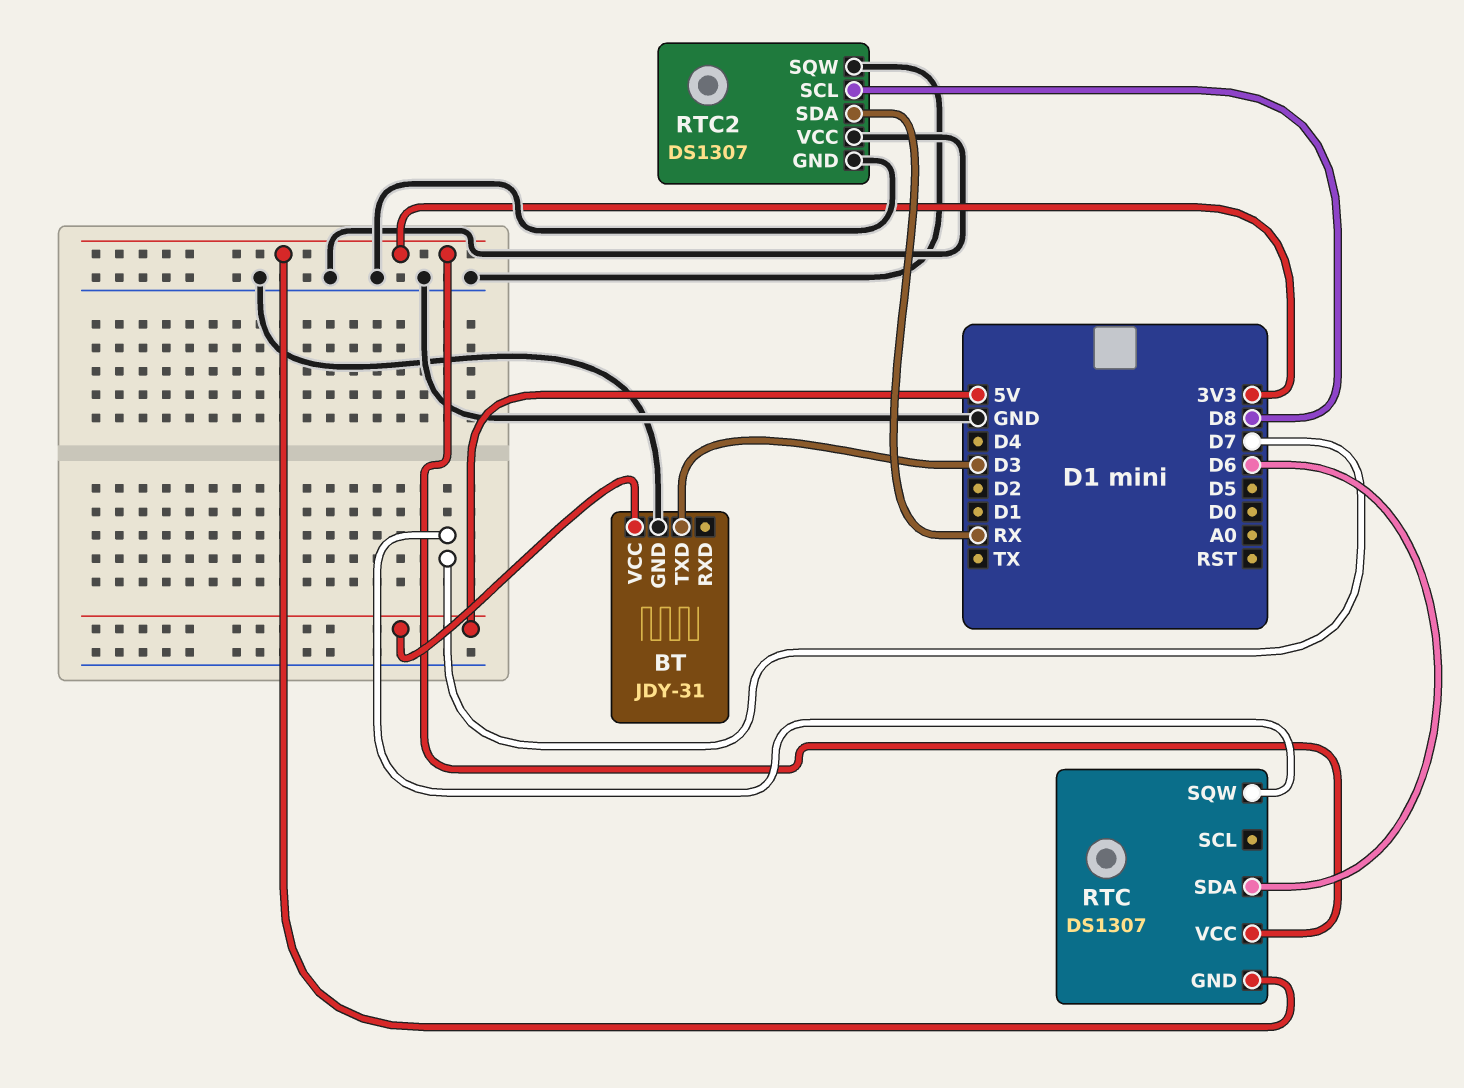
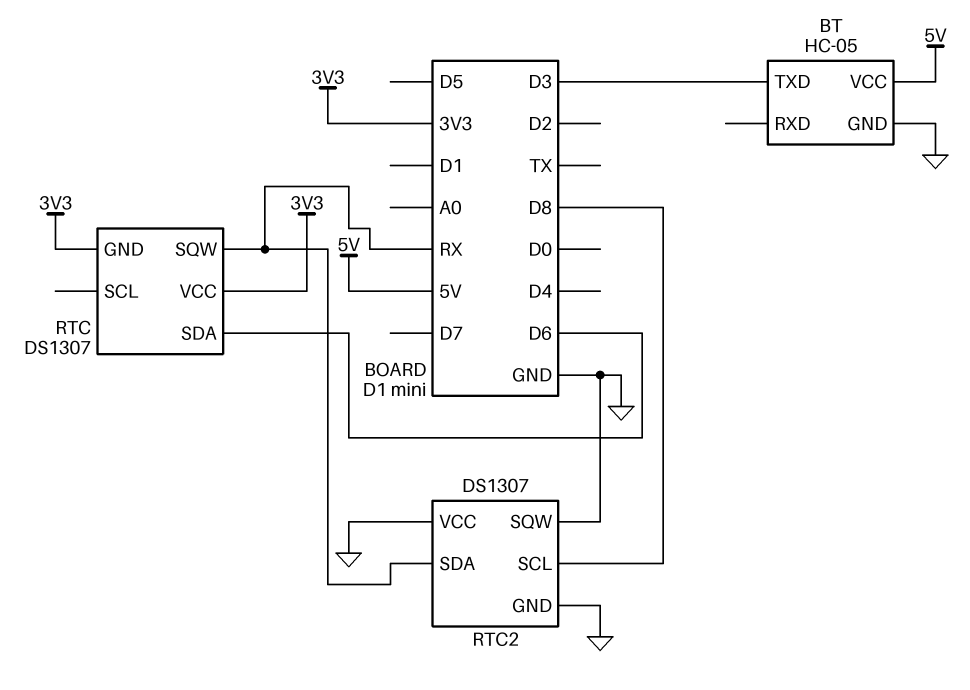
BT: JDY-31 -> HC-05
RTC pin SQW: D7 -> RX

